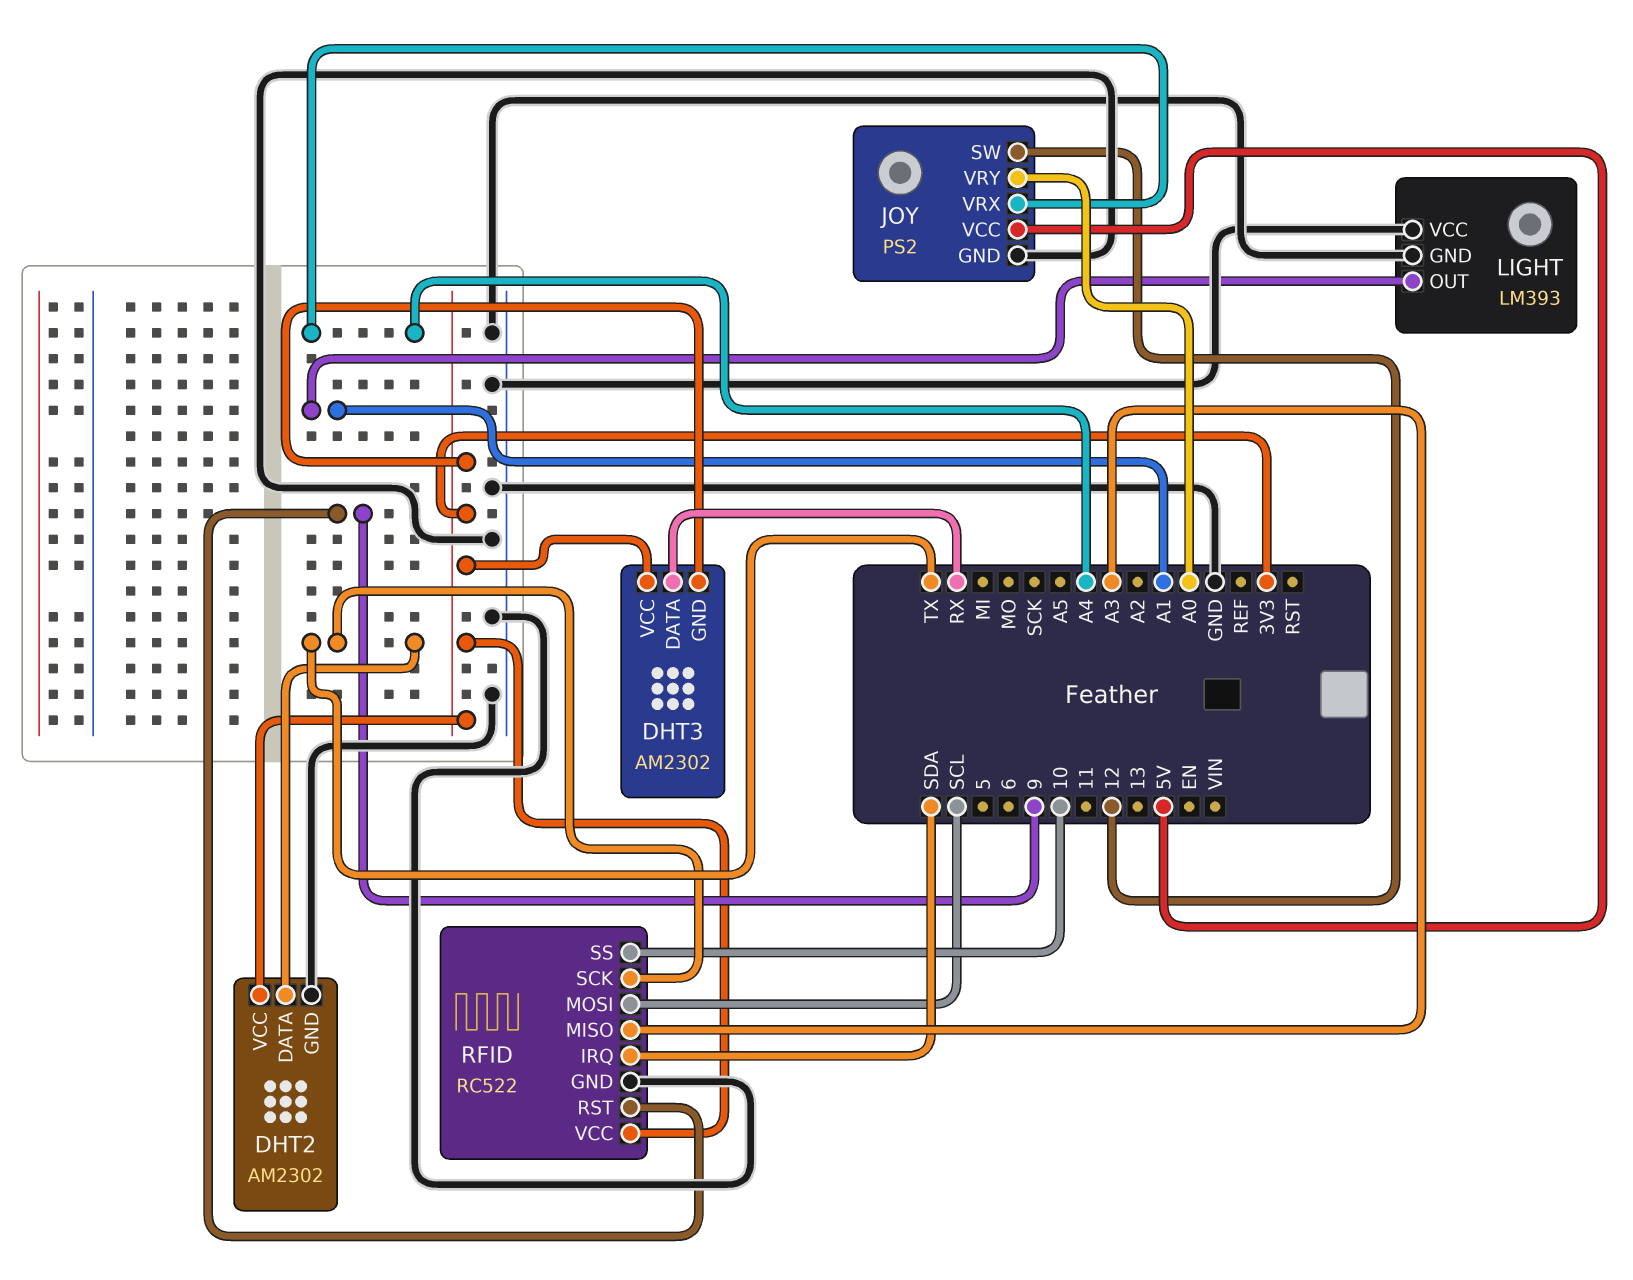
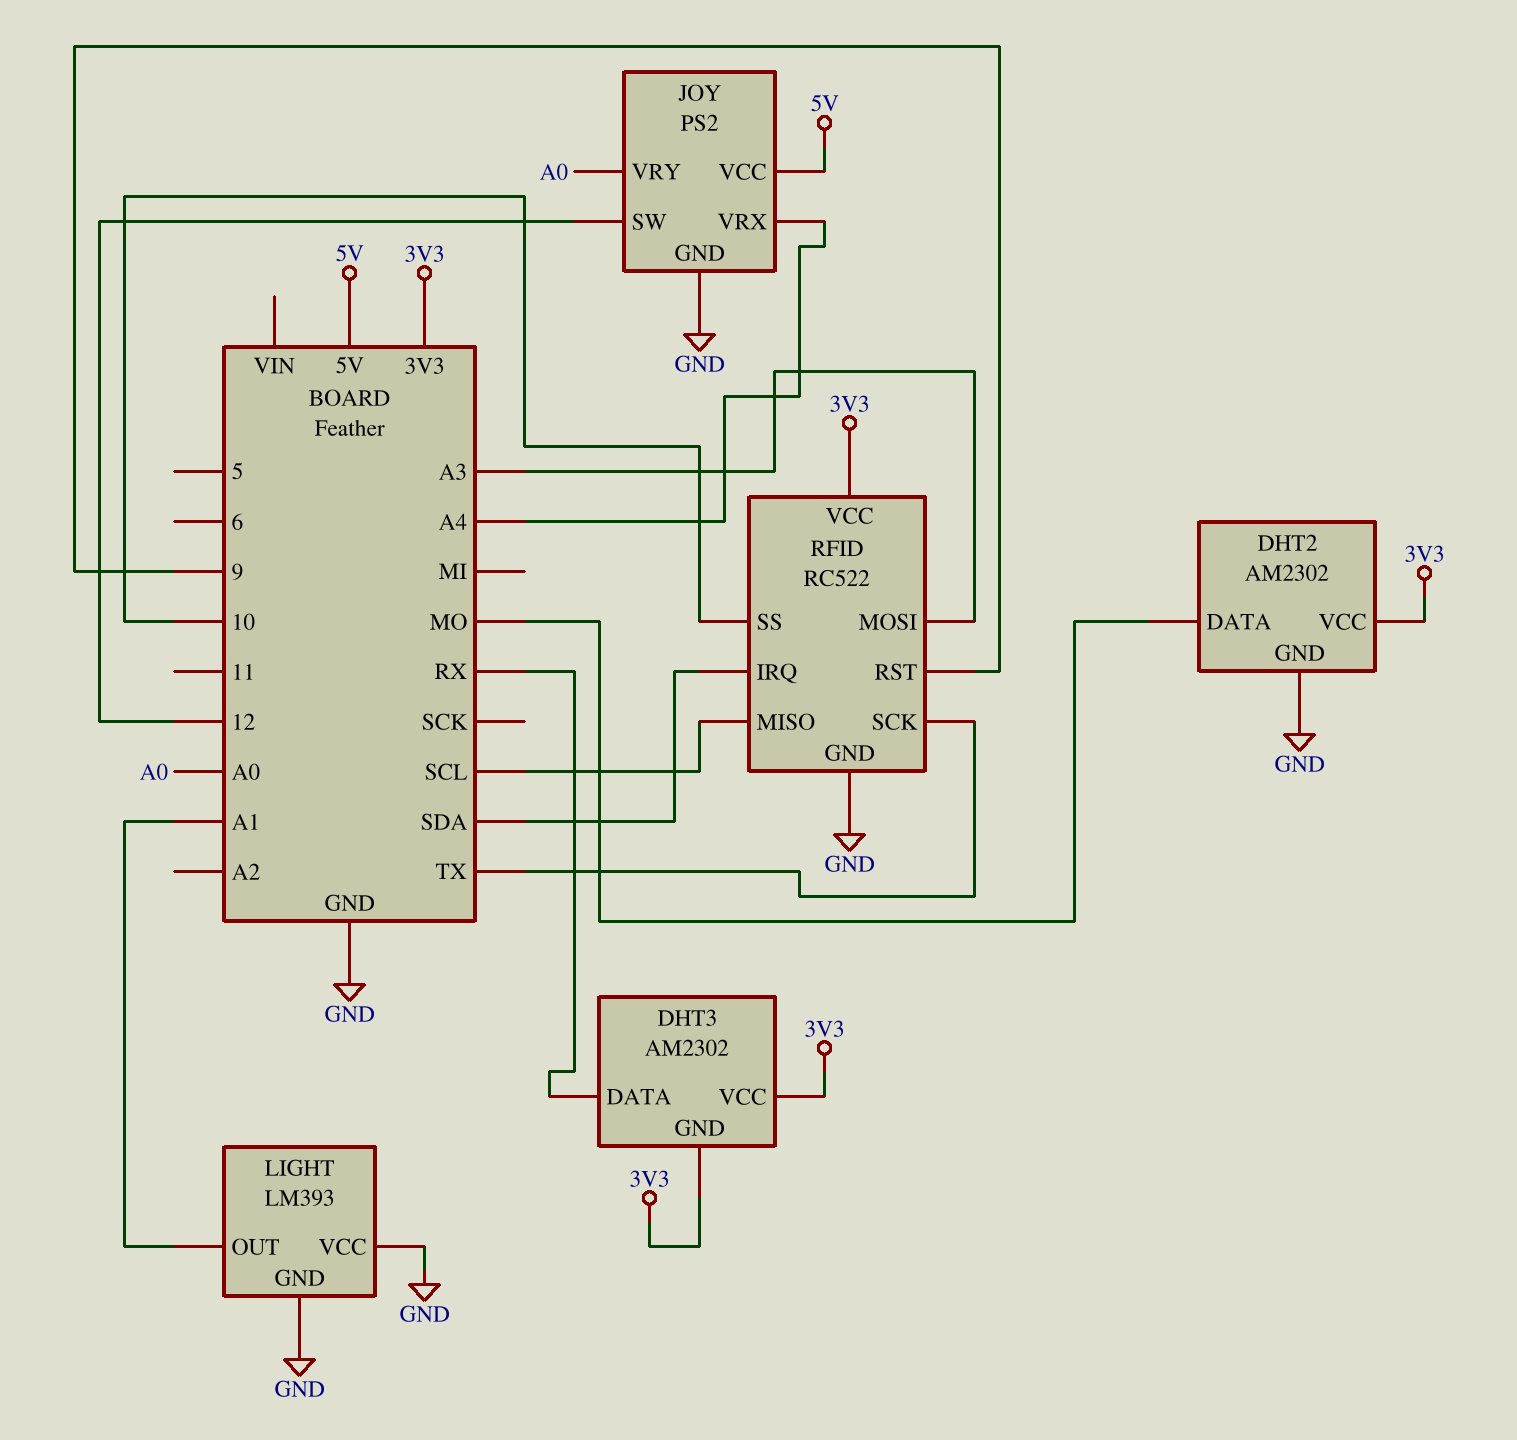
DHT2 pin DATA: TX -> MO
RFID pin MISO: A3 -> SCL
RFID pin MOSI: SCL -> A3

